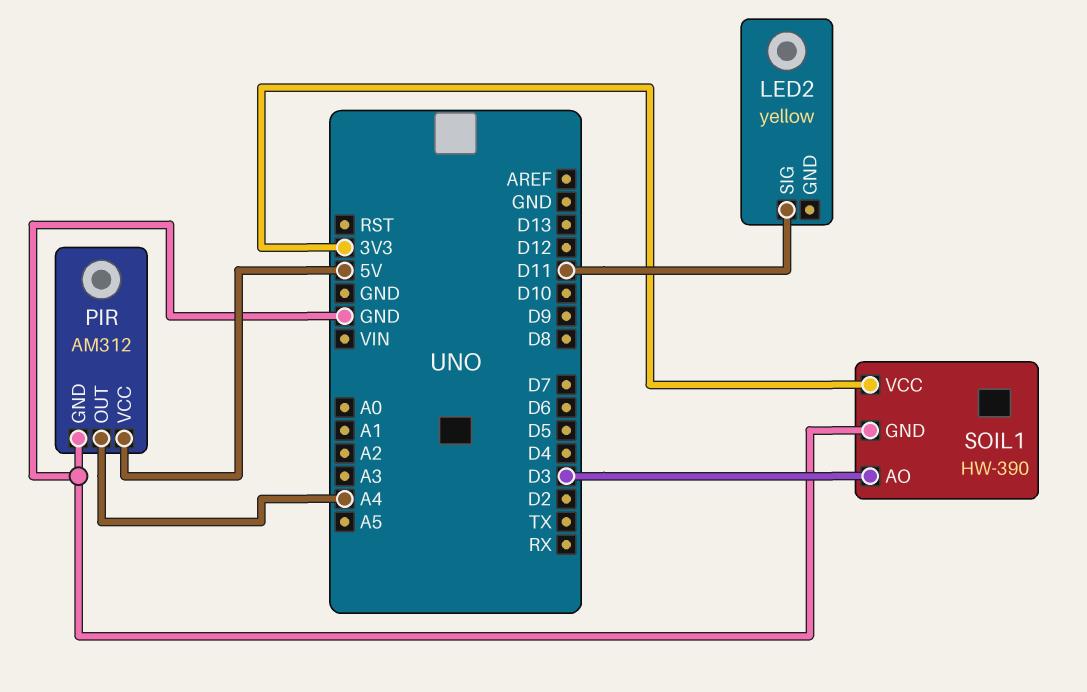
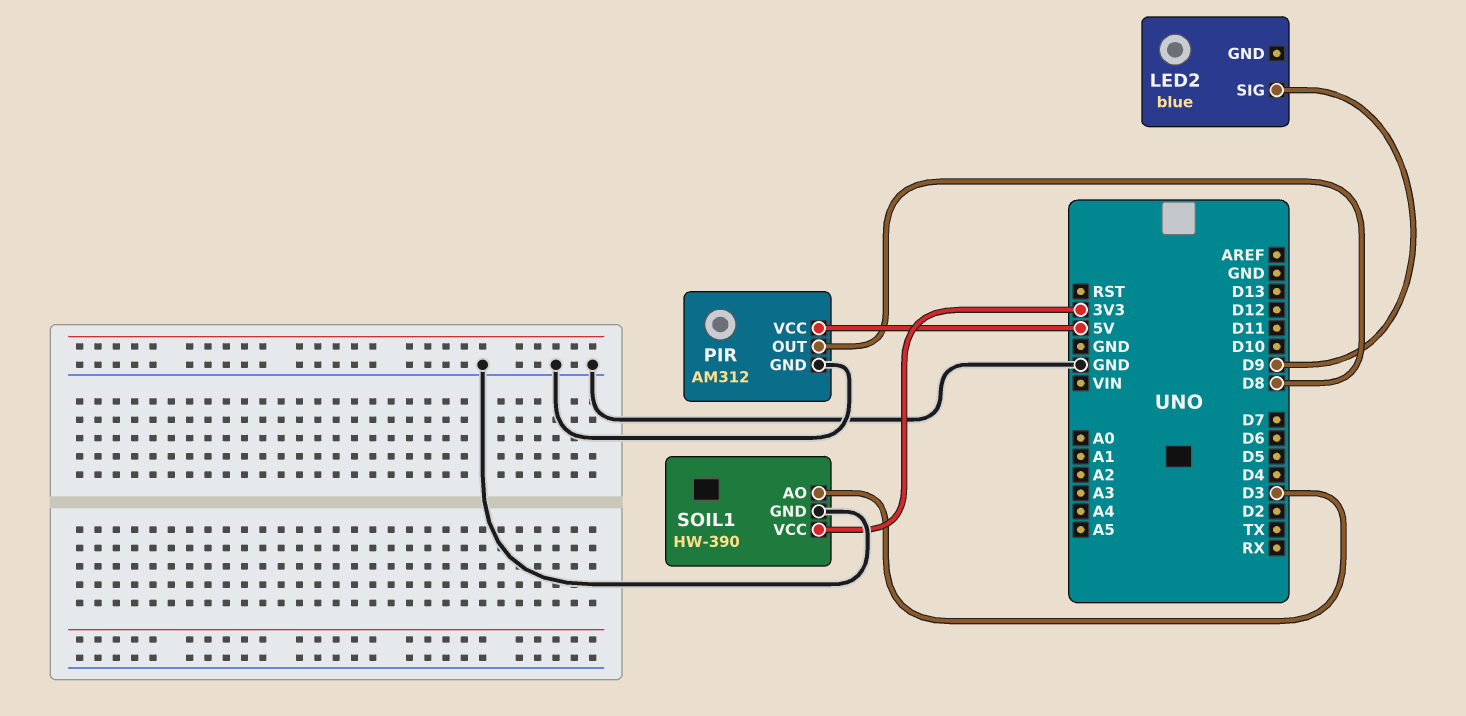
LED2: yellow -> blue
LED2 pin SIG: D11 -> D9
PIR pin OUT: A4 -> D8

